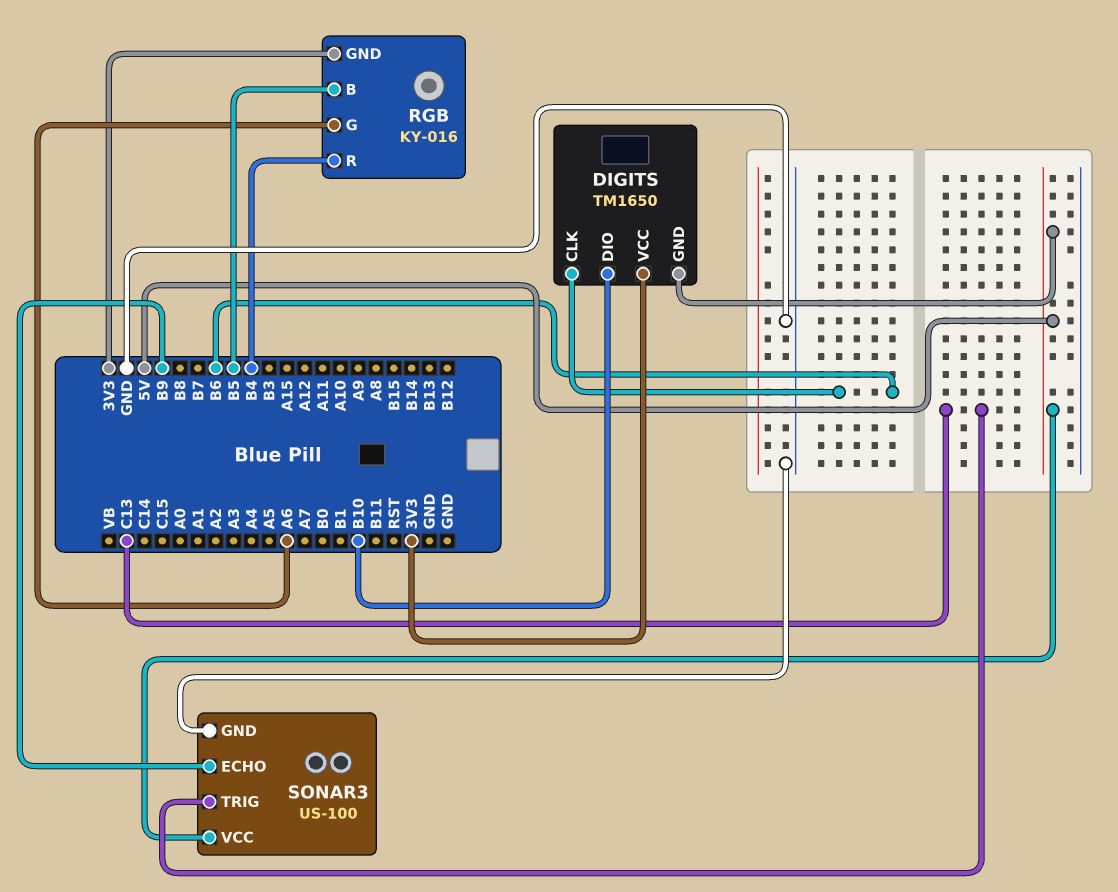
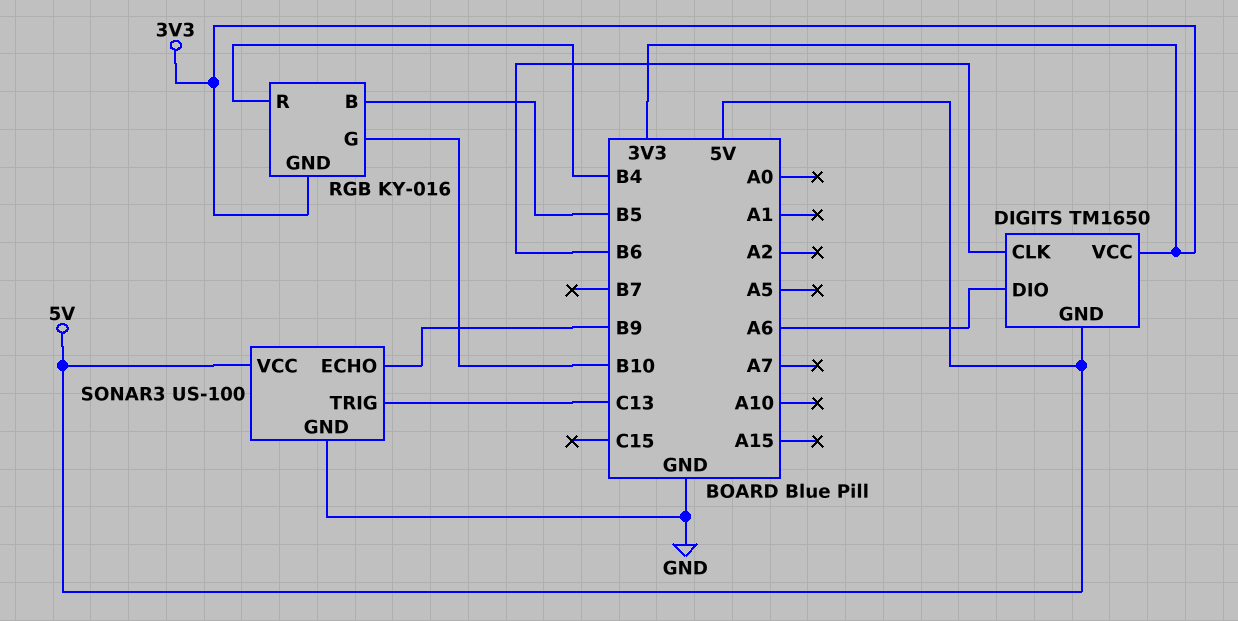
DIGITS pin DIO: B10 -> A6
RGB pin G: A6 -> B10

